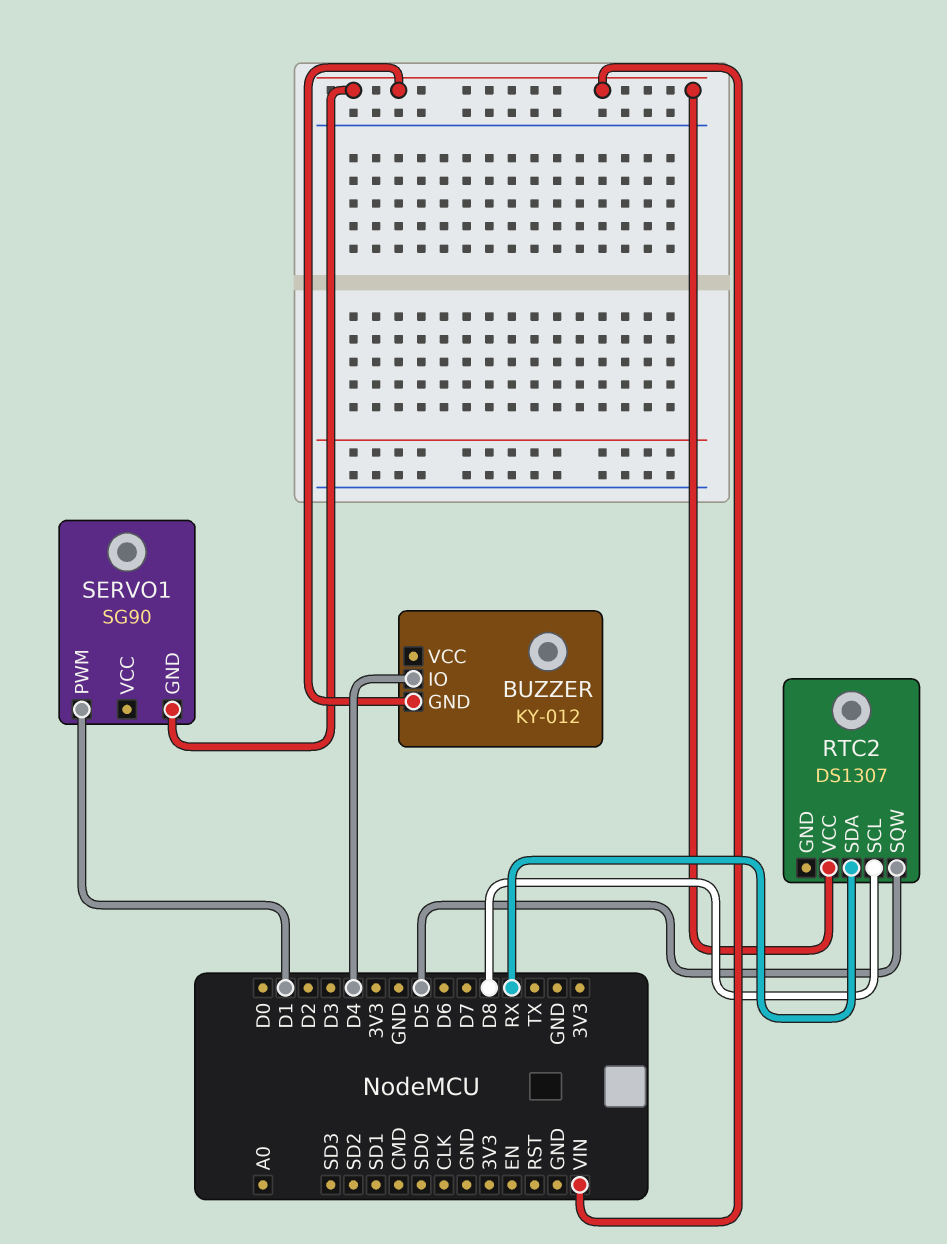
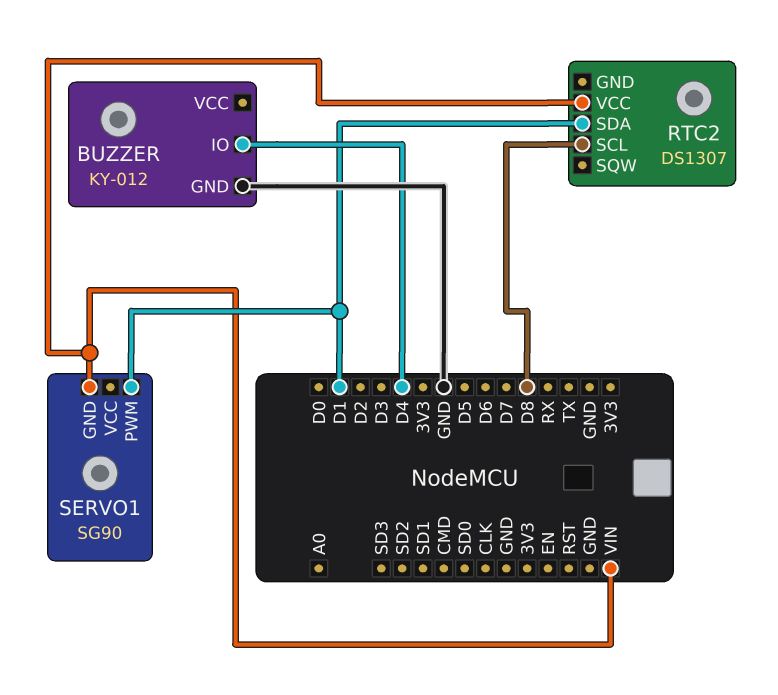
BUZZER pin GND: VIN -> GND
RTC2 pin SDA: RX -> D1
RTC2 pin SQW: D5 -> none

